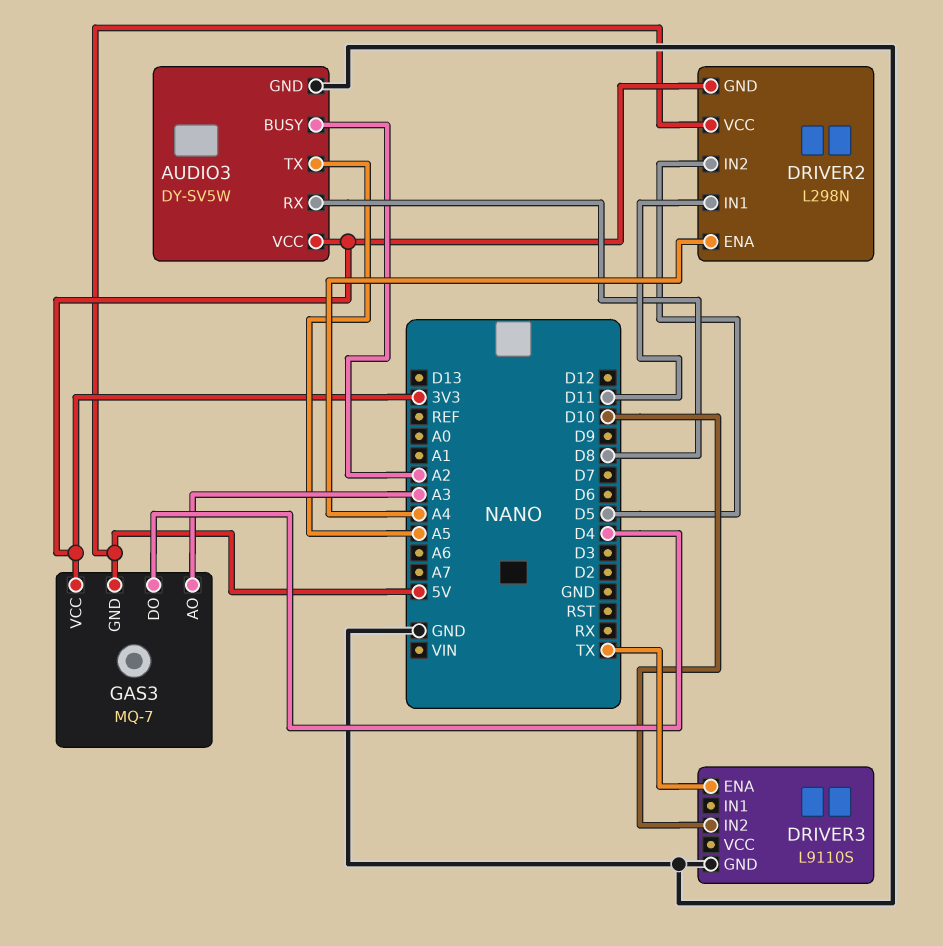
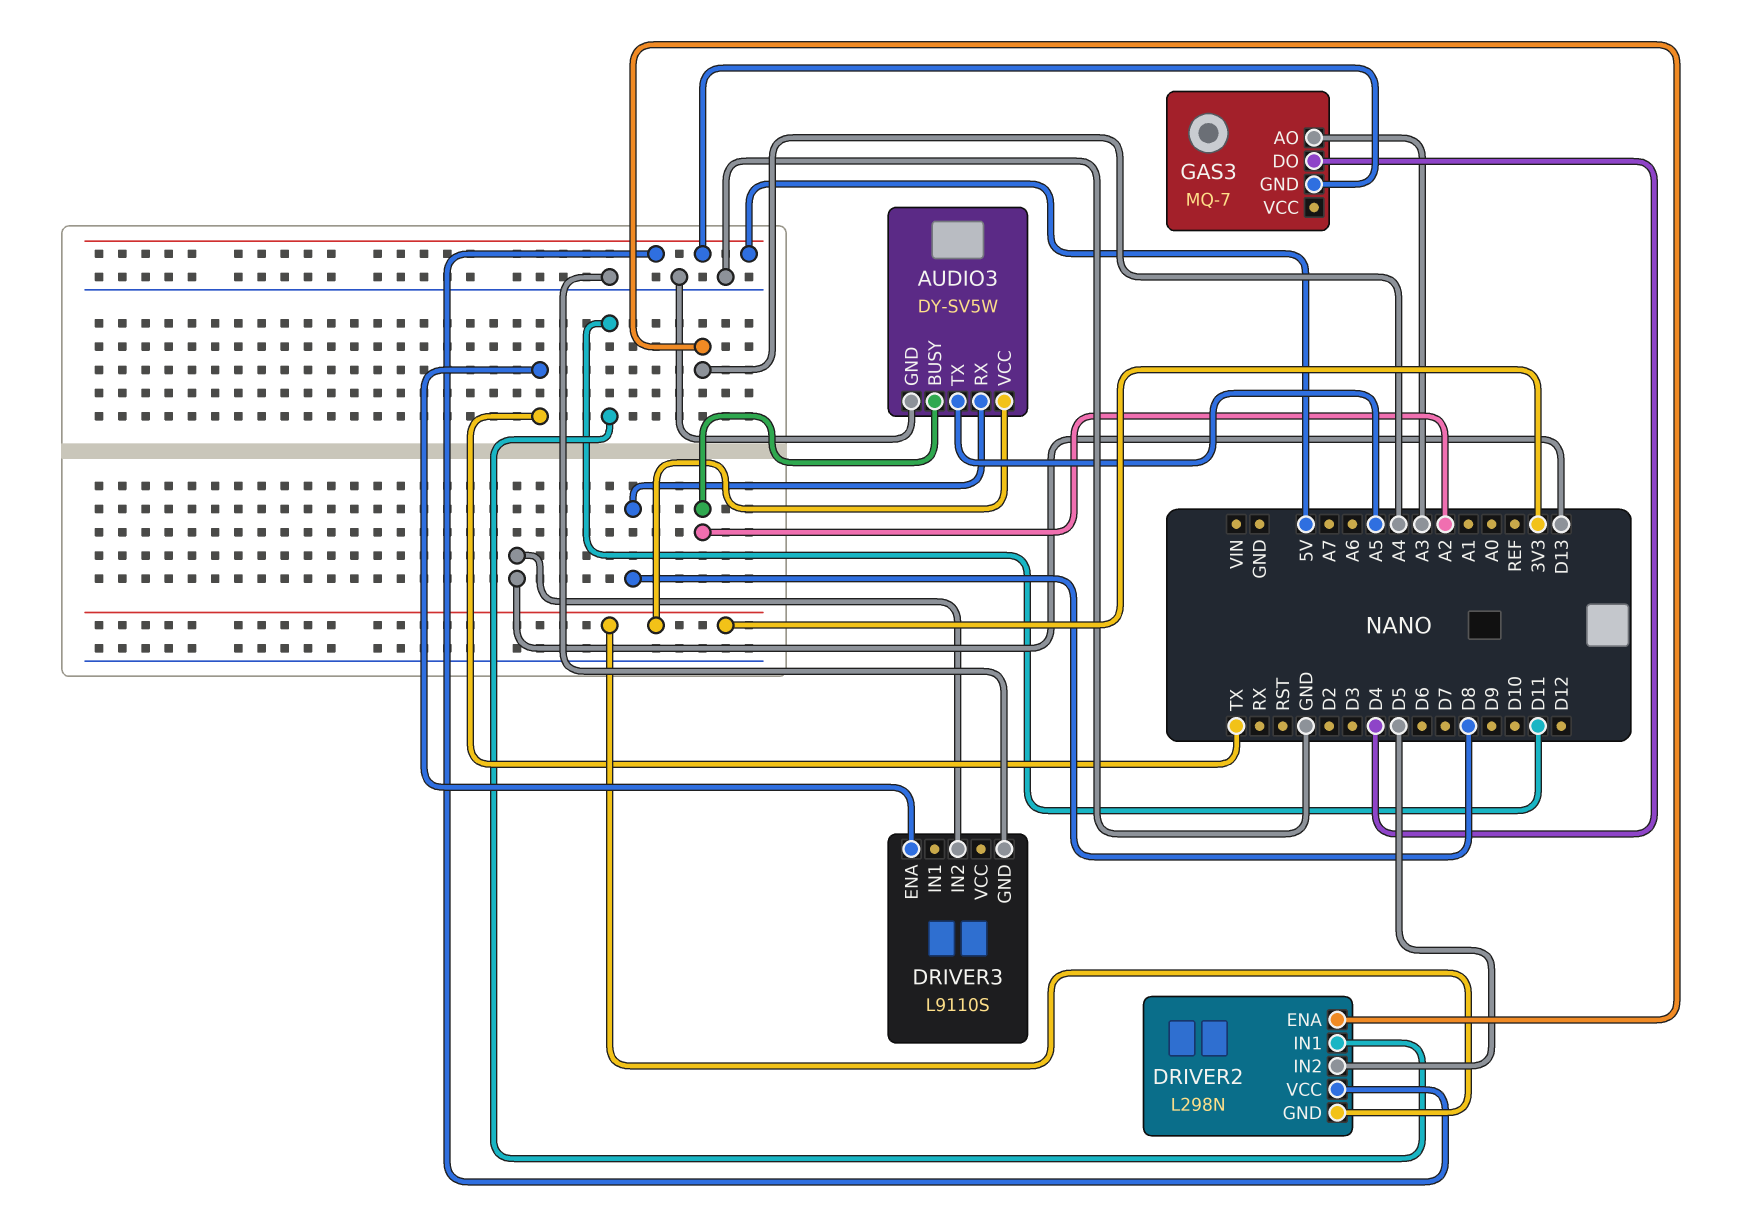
DRIVER3 pin IN2: D10 -> D13
GAS3 pin VCC: 3V3 -> none

